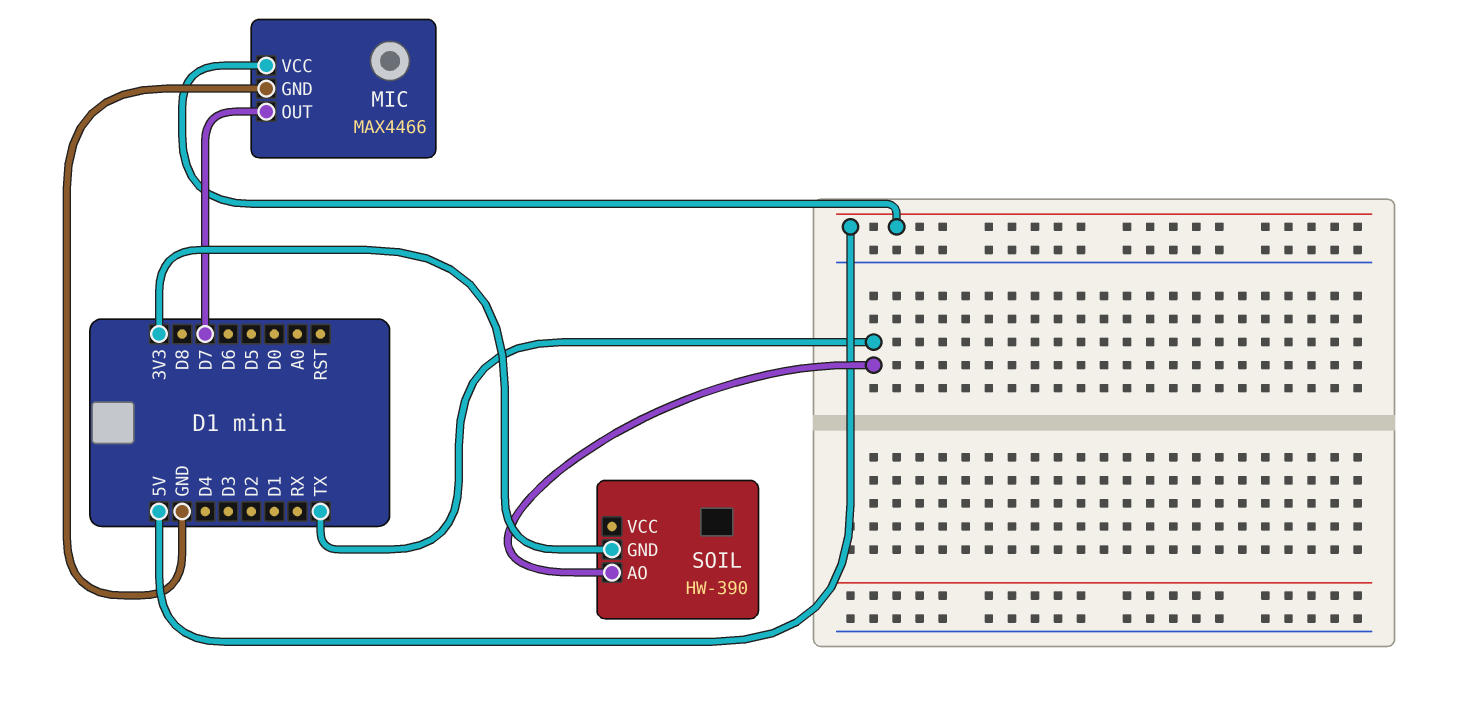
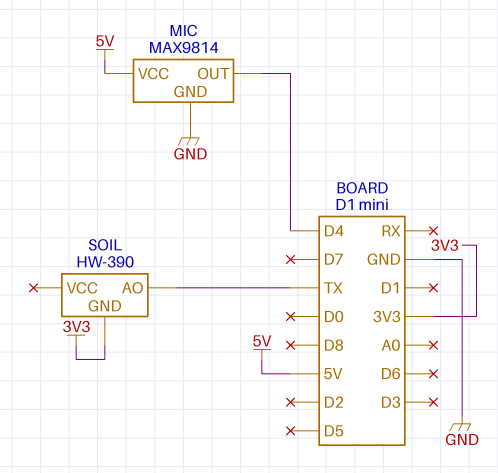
MIC: MAX4466 -> MAX9814
MIC pin OUT: D7 -> D4

